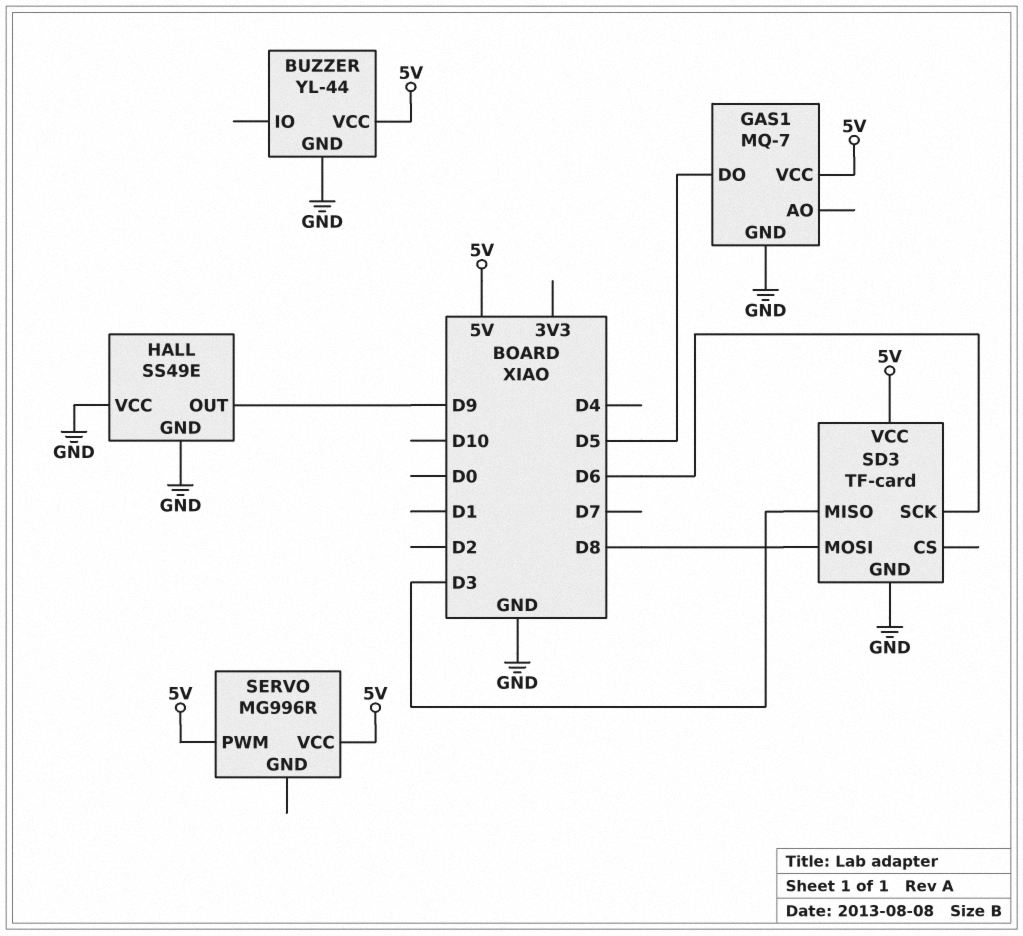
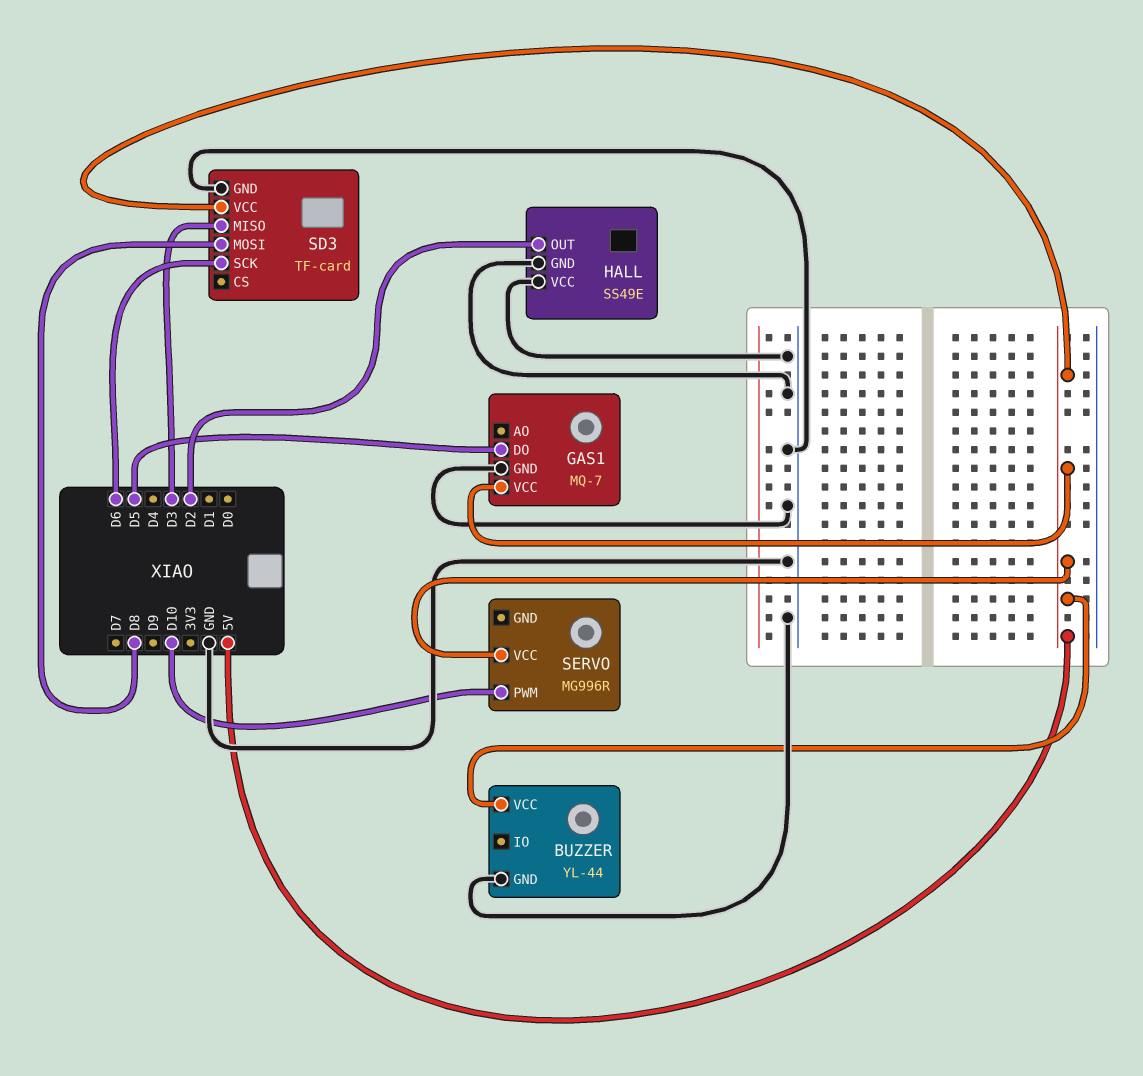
HALL pin OUT: D9 -> D2
SERVO pin PWM: 5V -> D10

